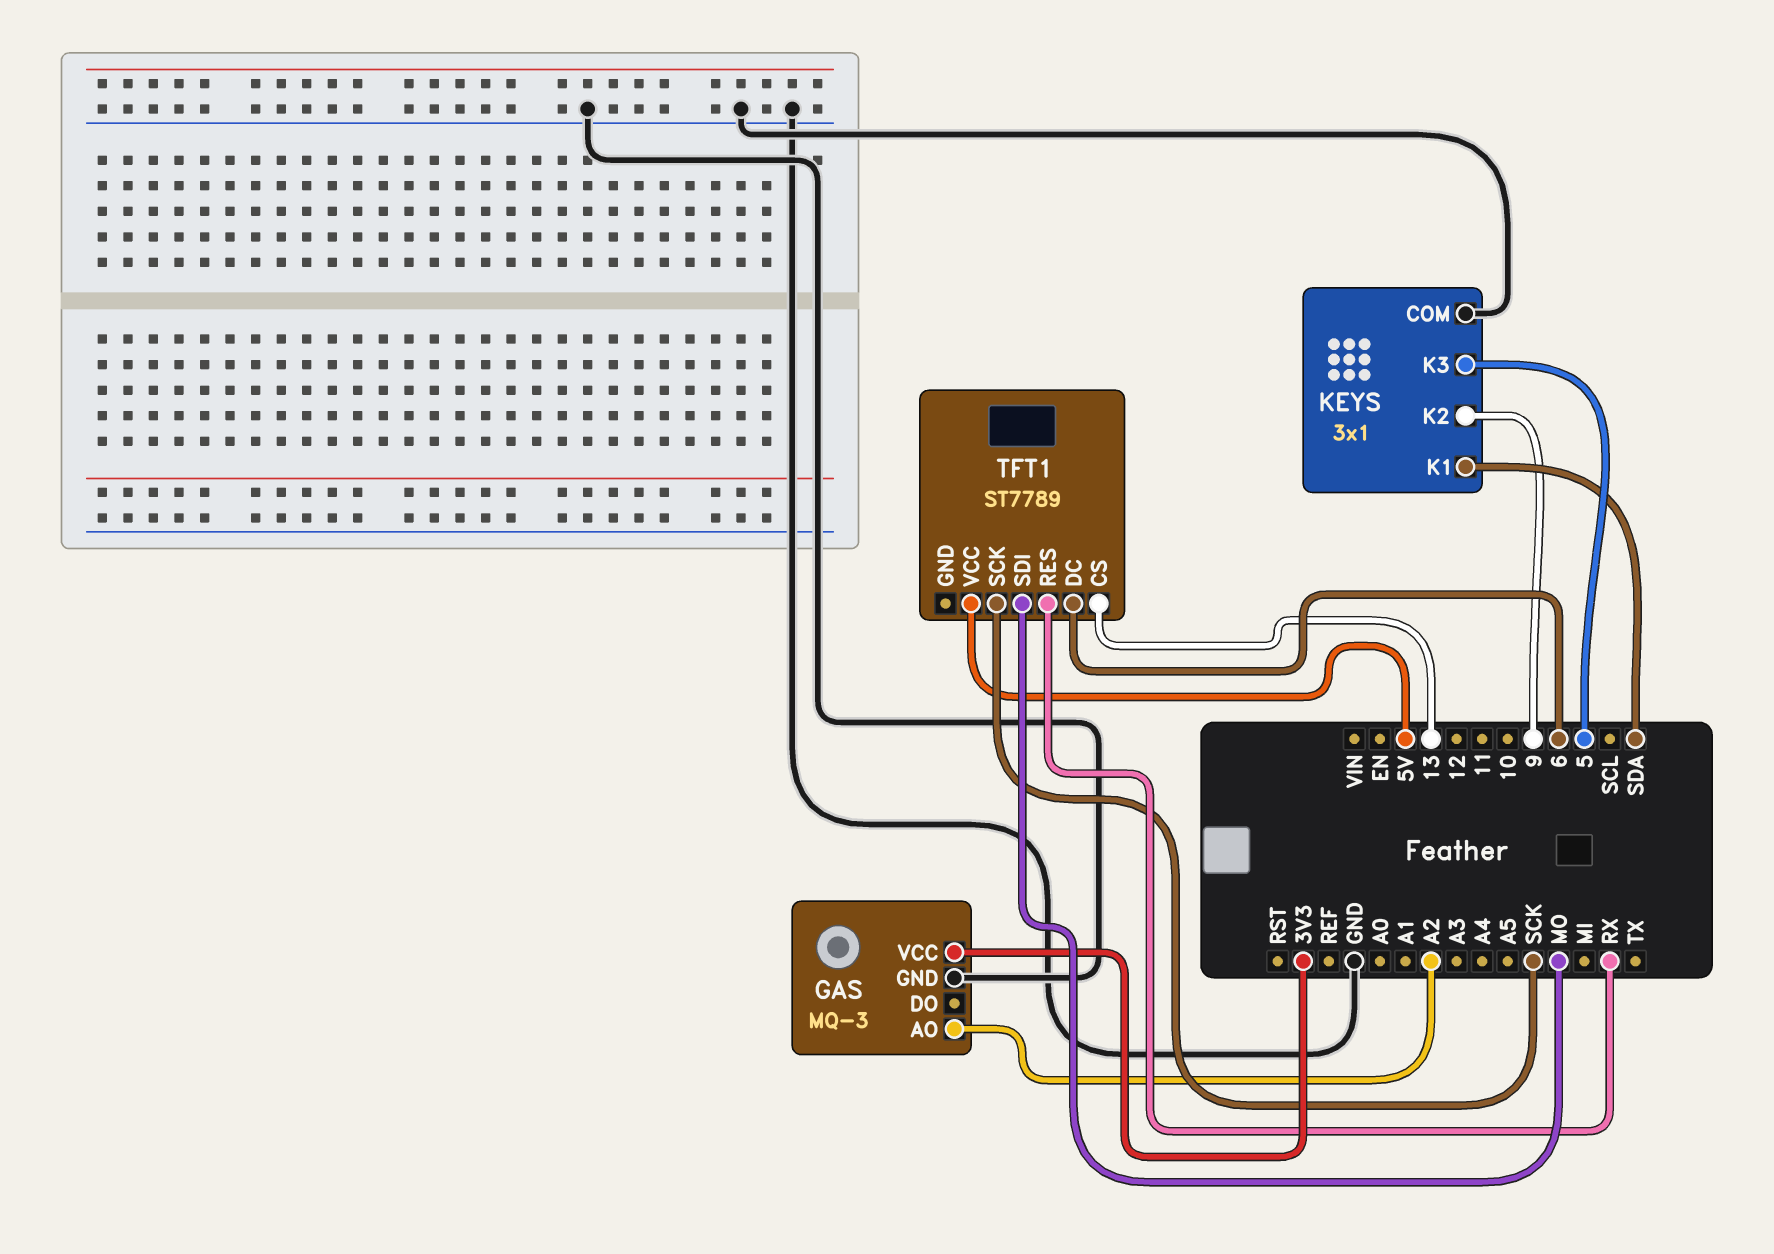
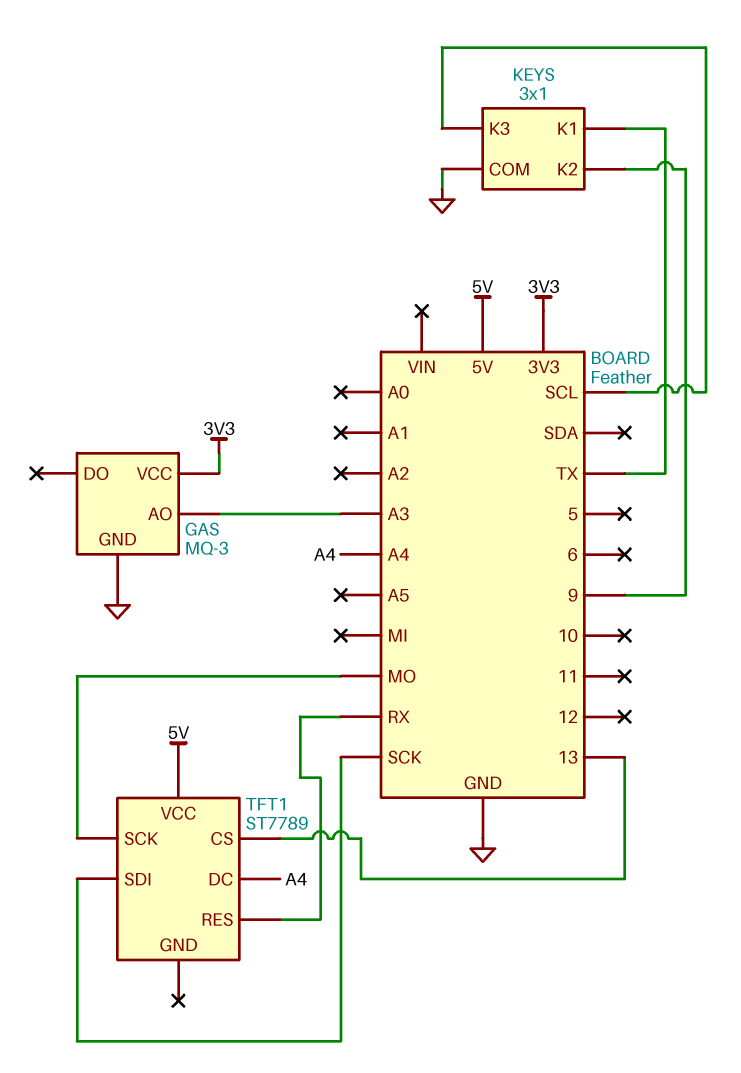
GAS pin AO: A2 -> A3
KEYS pin K1: SDA -> TX
KEYS pin K3: 5 -> SCL
TFT1 pin DC: 6 -> A4
TFT1 pin SCK: SCK -> MO
TFT1 pin SDI: MO -> SCK

